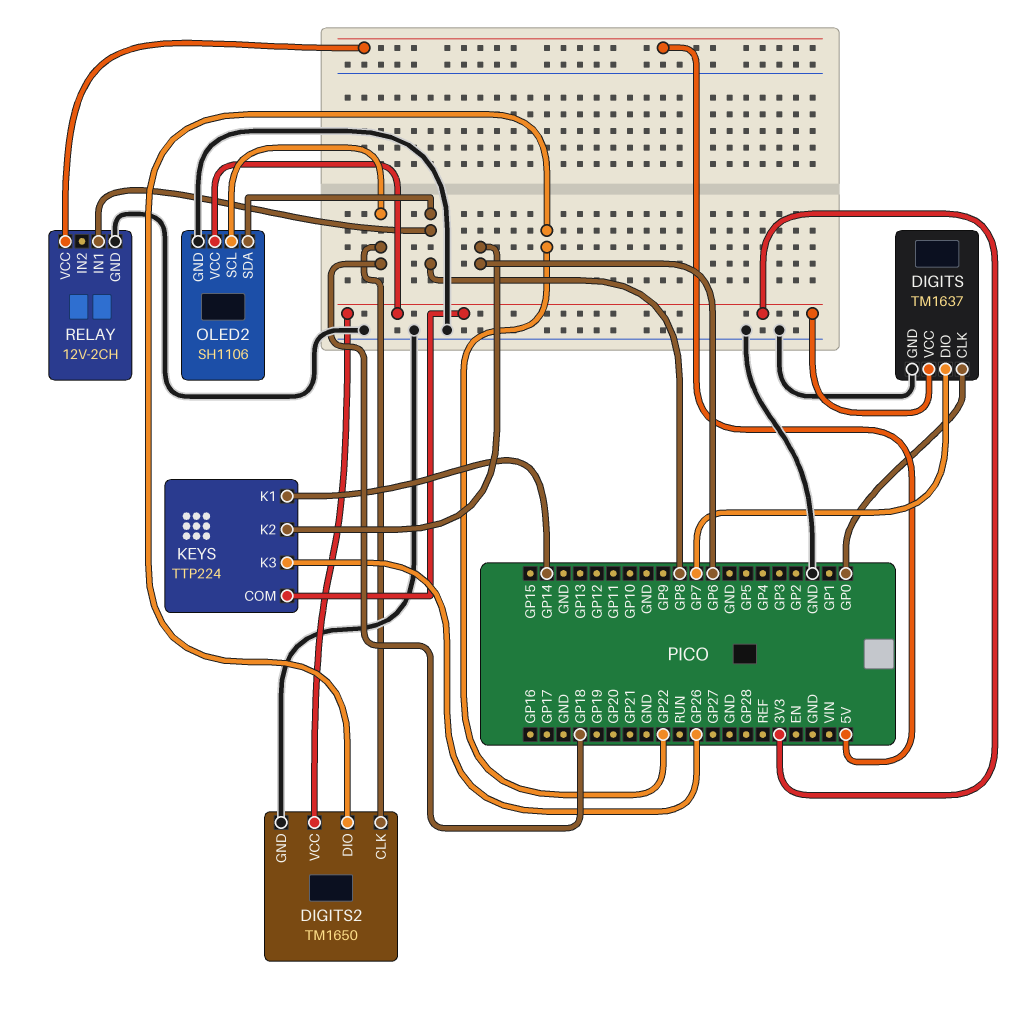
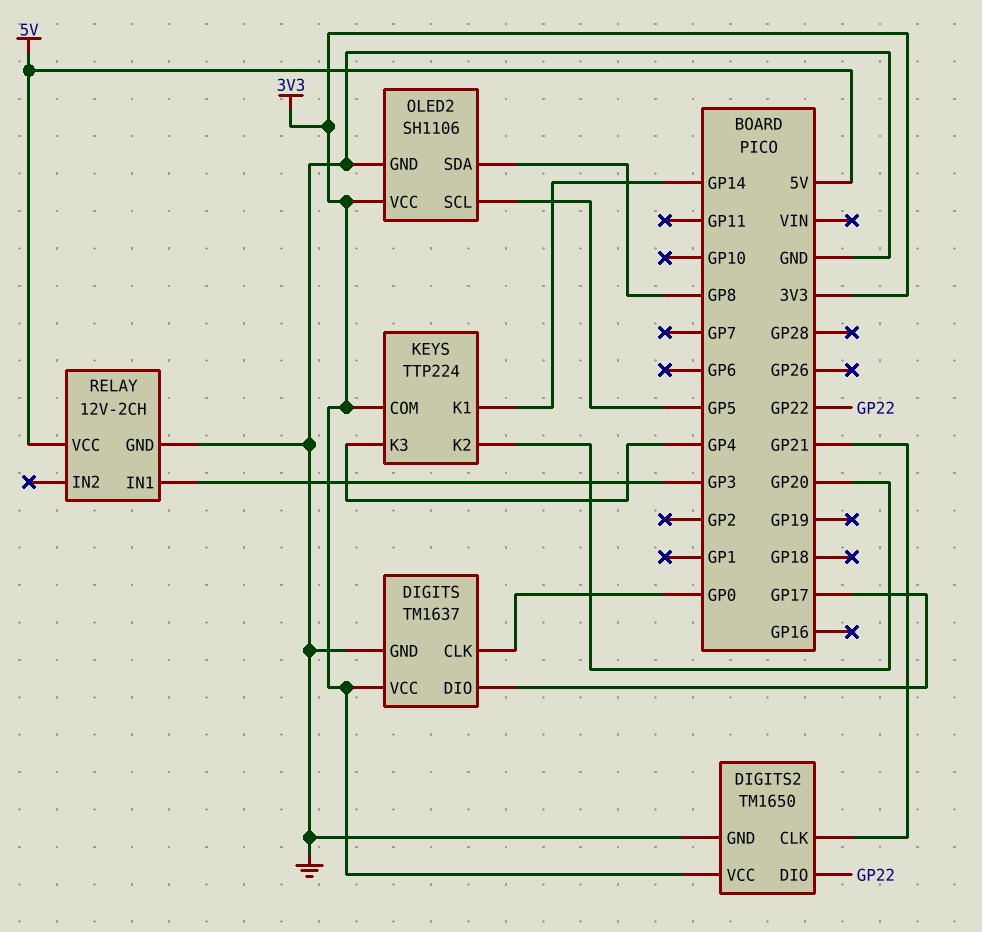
DIGITS pin DIO: GP7 -> GP17
DIGITS2 pin CLK: GP18 -> GP21
KEYS pin K2: GP6 -> GP20
KEYS pin K3: GP26 -> GP4
OLED2 pin SCL: GP18 -> GP5
RELAY pin IN1: GP8 -> GP3

